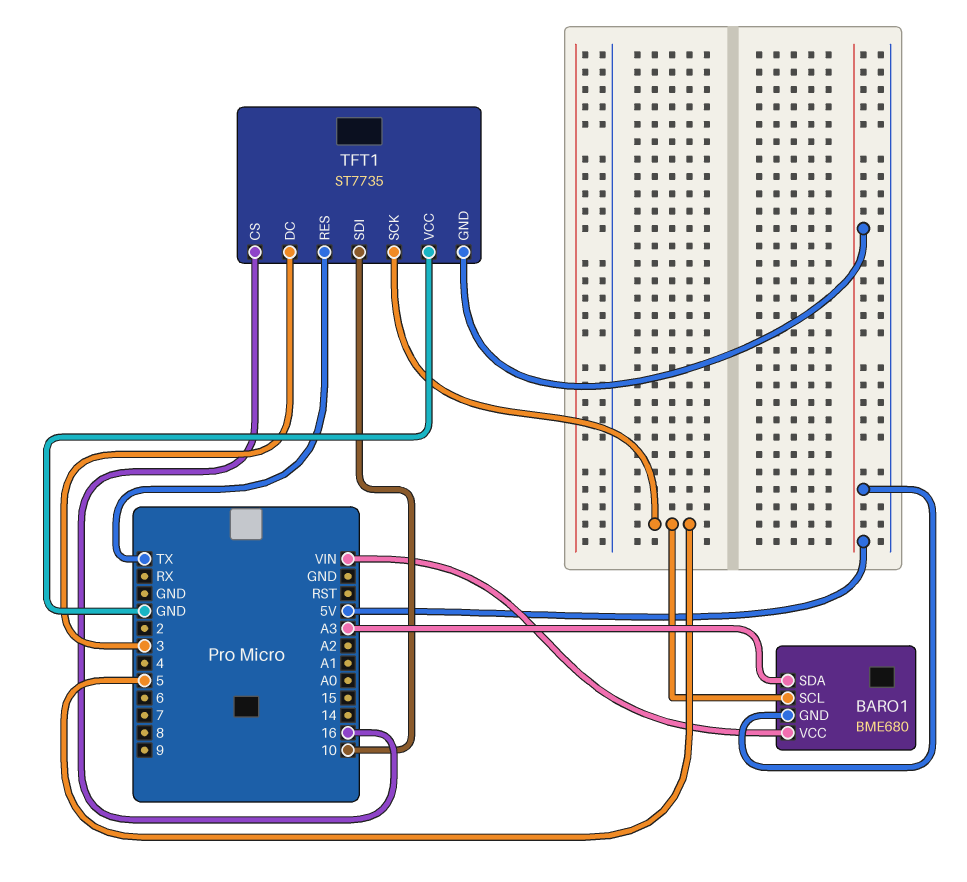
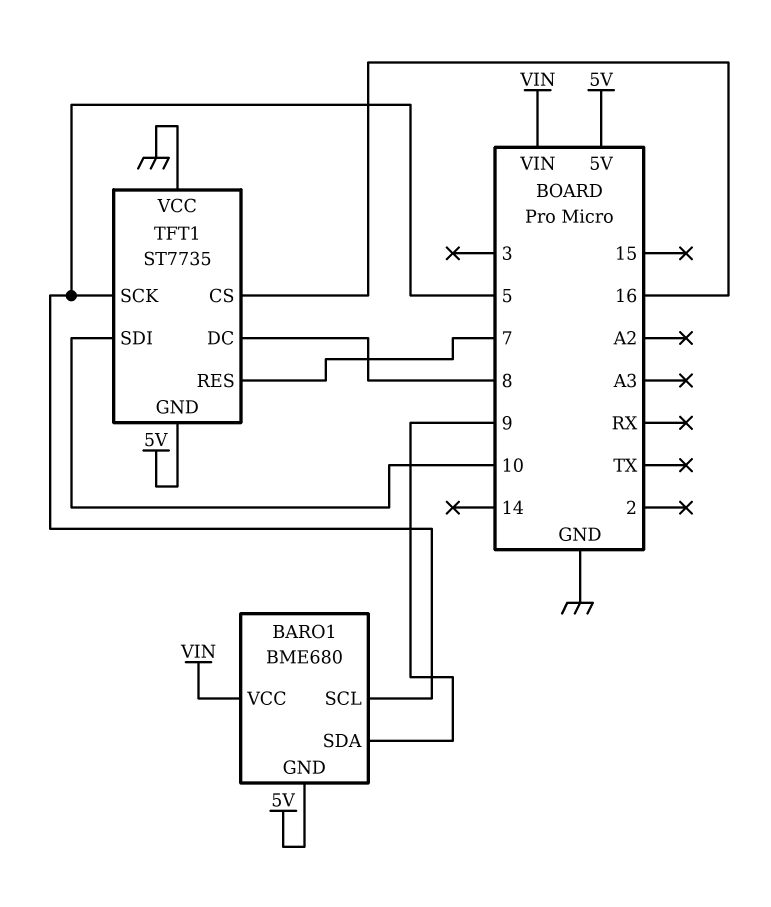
BARO1 pin SDA: A3 -> 9
TFT1 pin DC: 3 -> 8
TFT1 pin RES: TX -> 7

